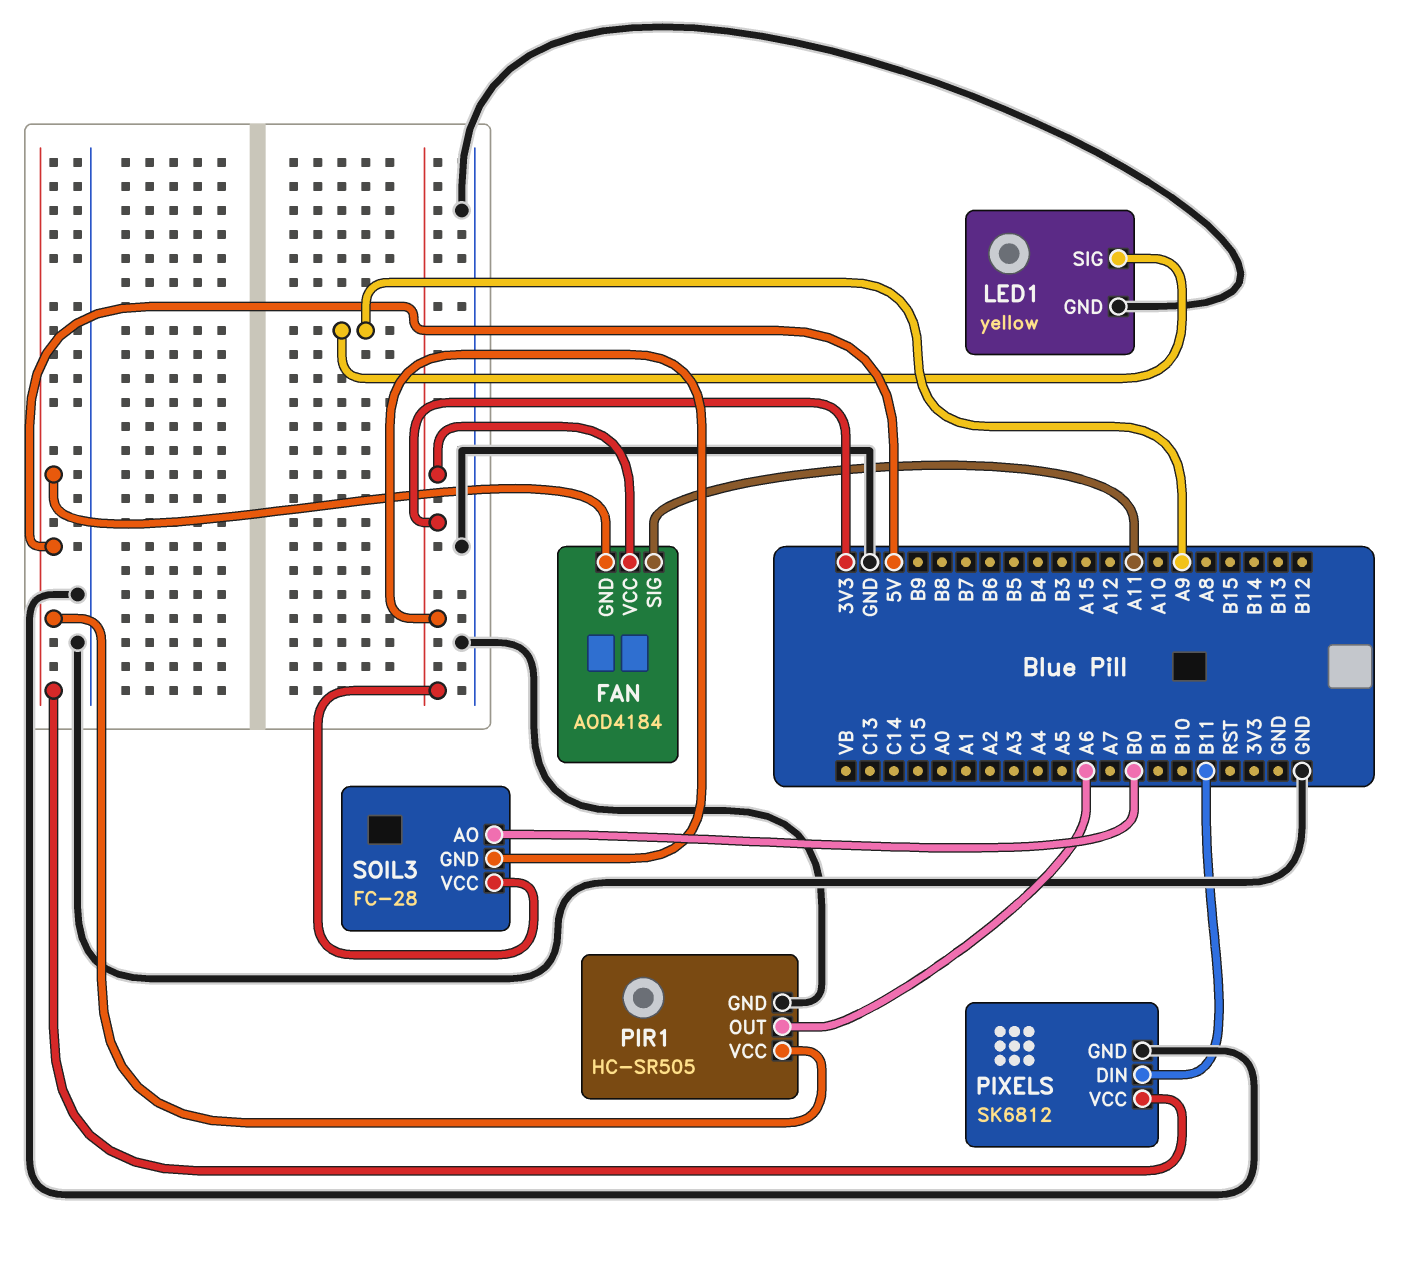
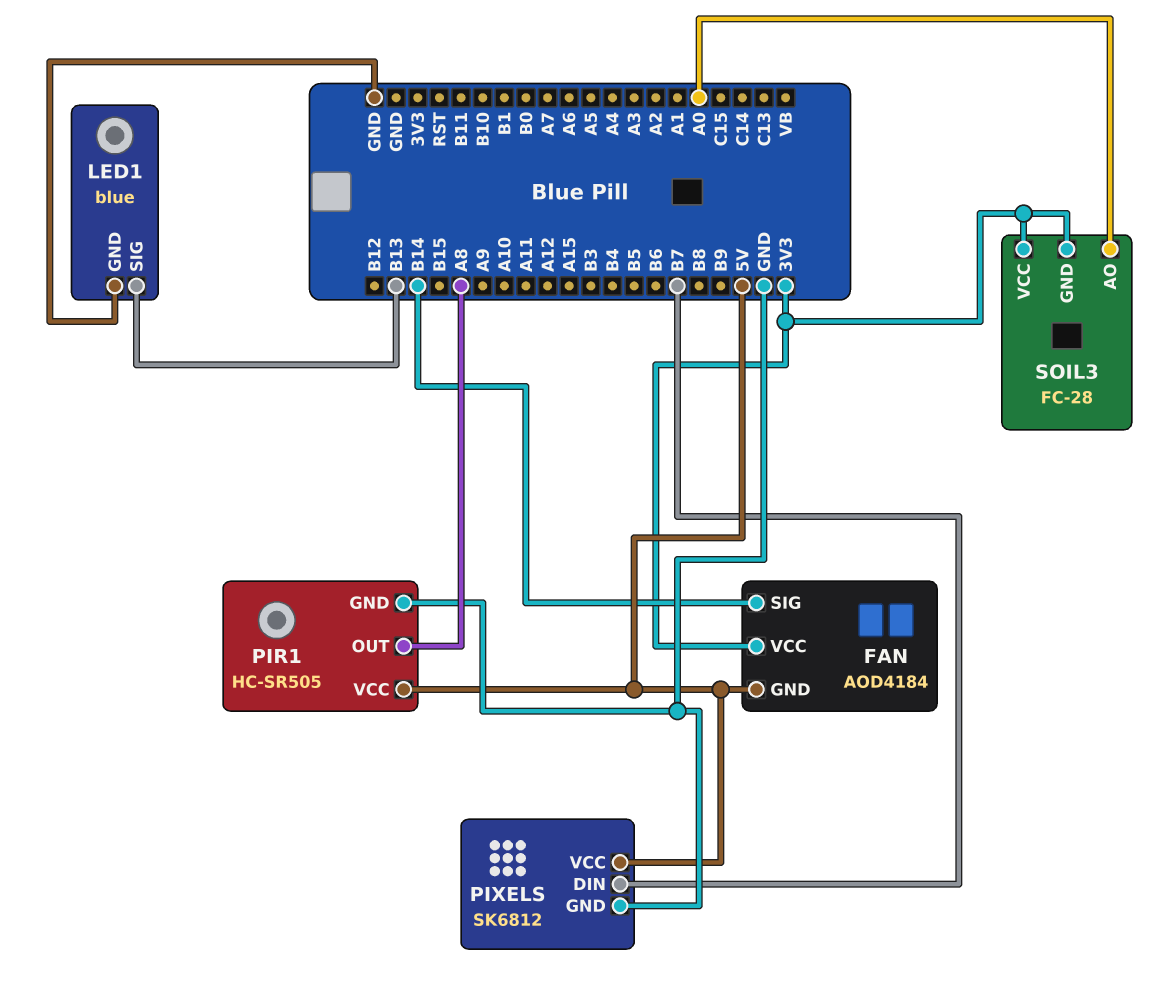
FAN pin SIG: A11 -> B14
LED1: yellow -> blue
LED1 pin SIG: A9 -> B13
PIR1 pin OUT: A6 -> A8
PIXELS pin DIN: B11 -> B7
SOIL3 pin AO: B0 -> A0

